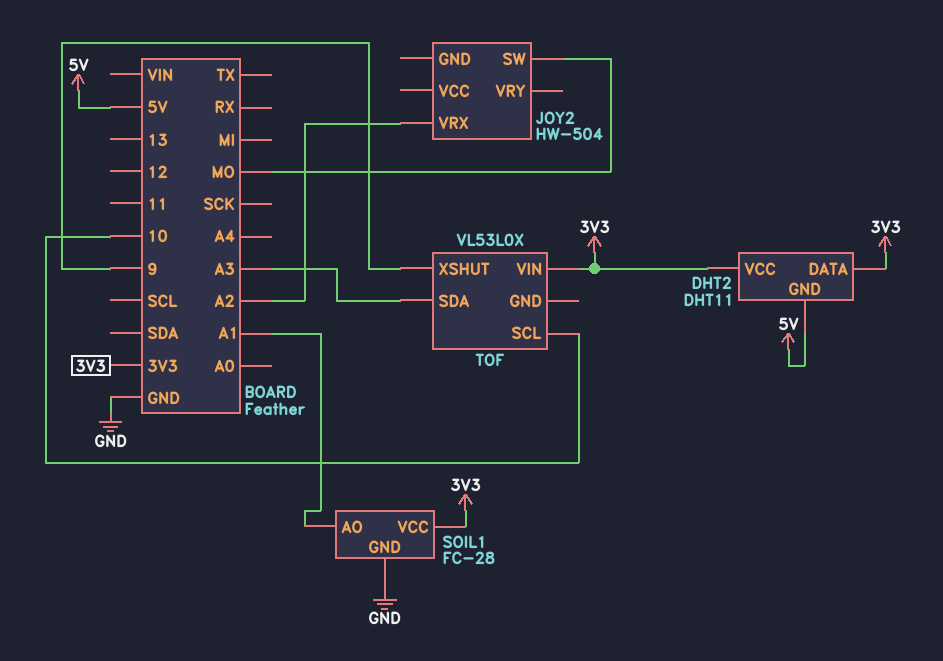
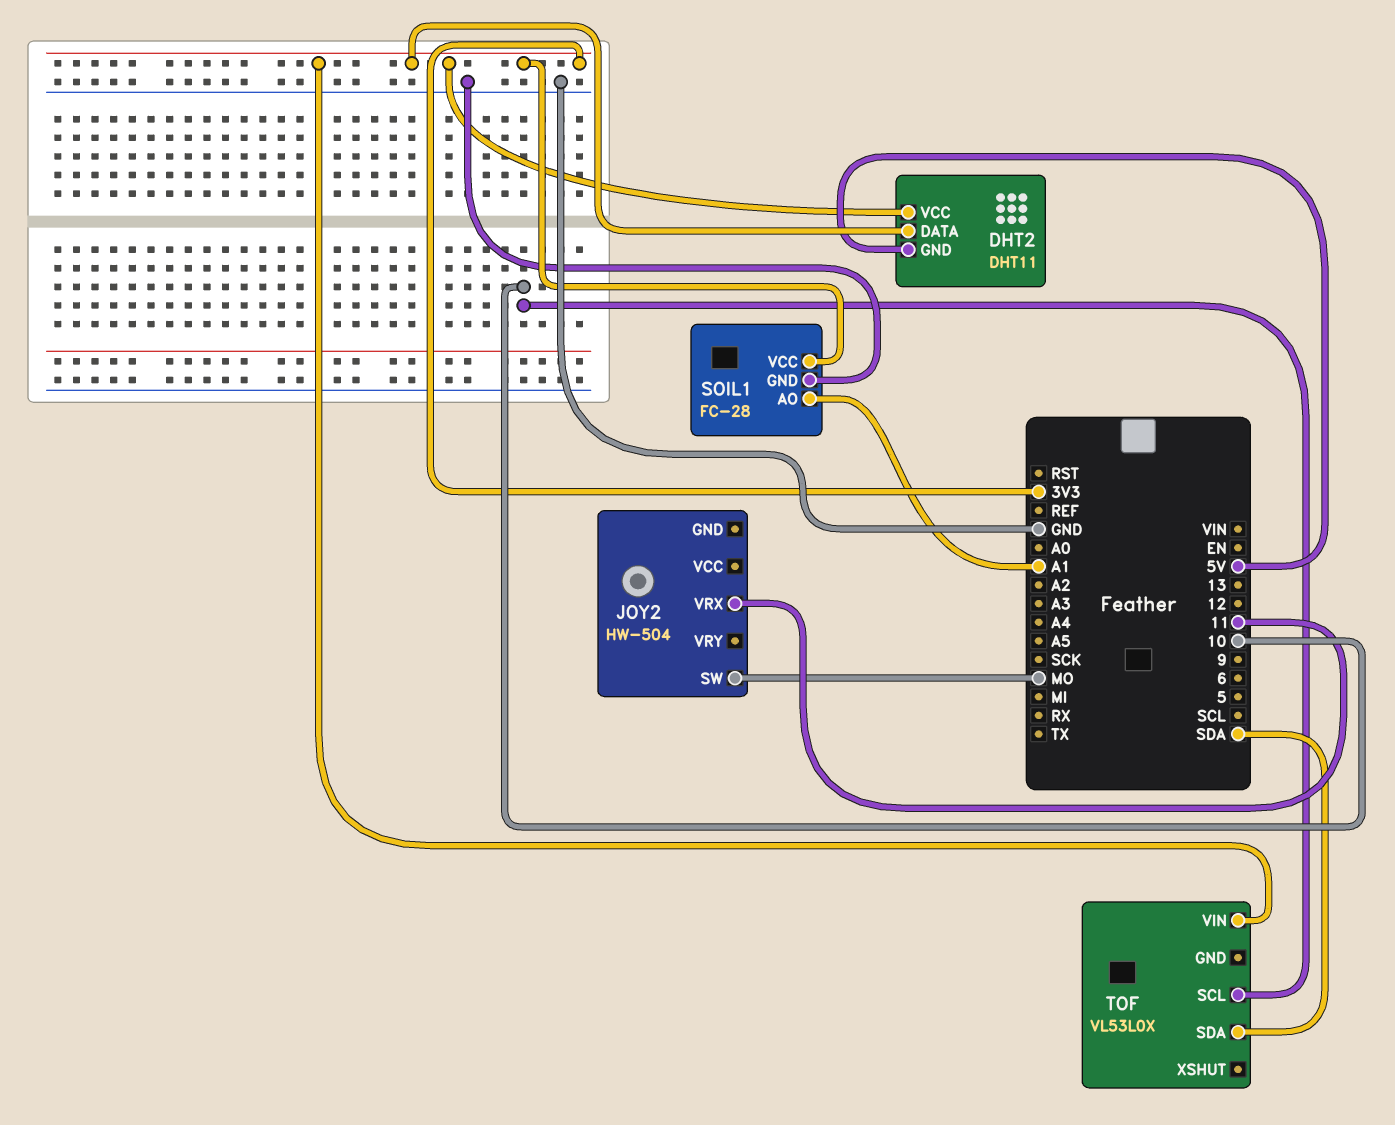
JOY2 pin VRX: A2 -> 11
TOF pin SDA: A3 -> SDA
TOF pin XSHUT: 9 -> none

